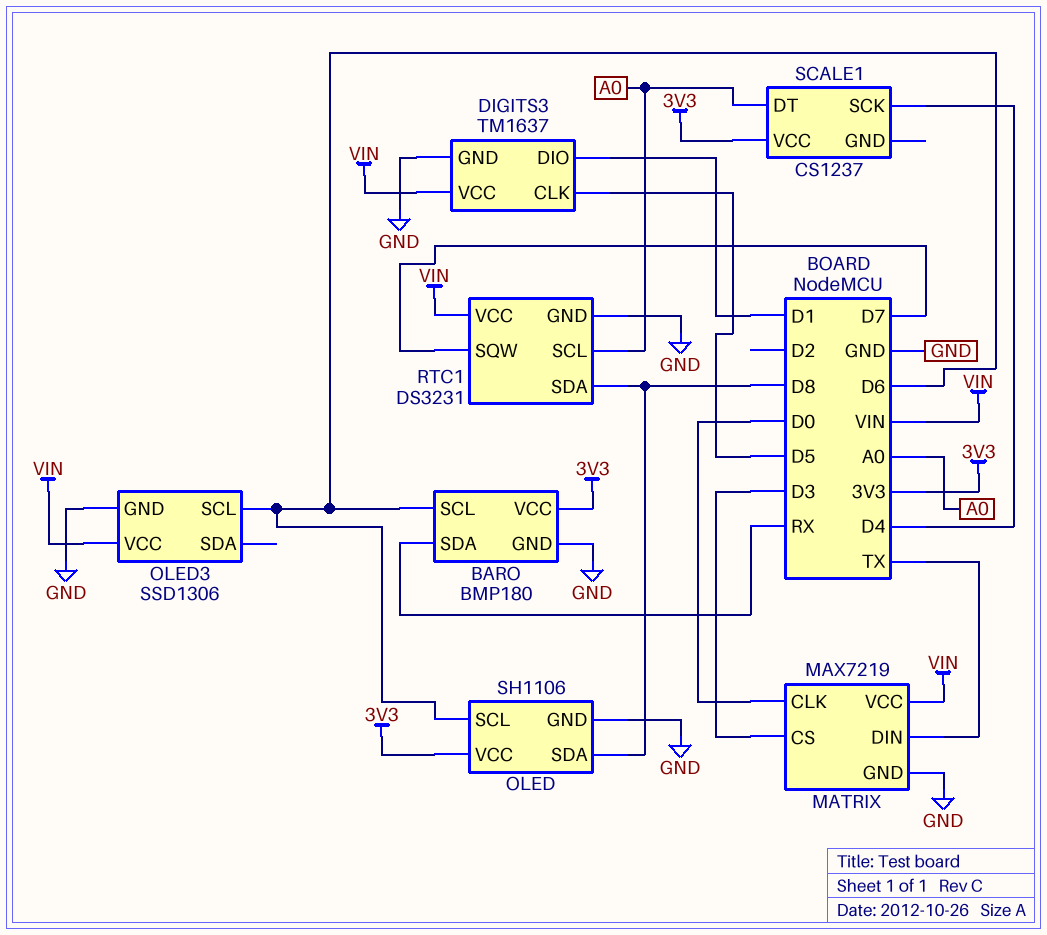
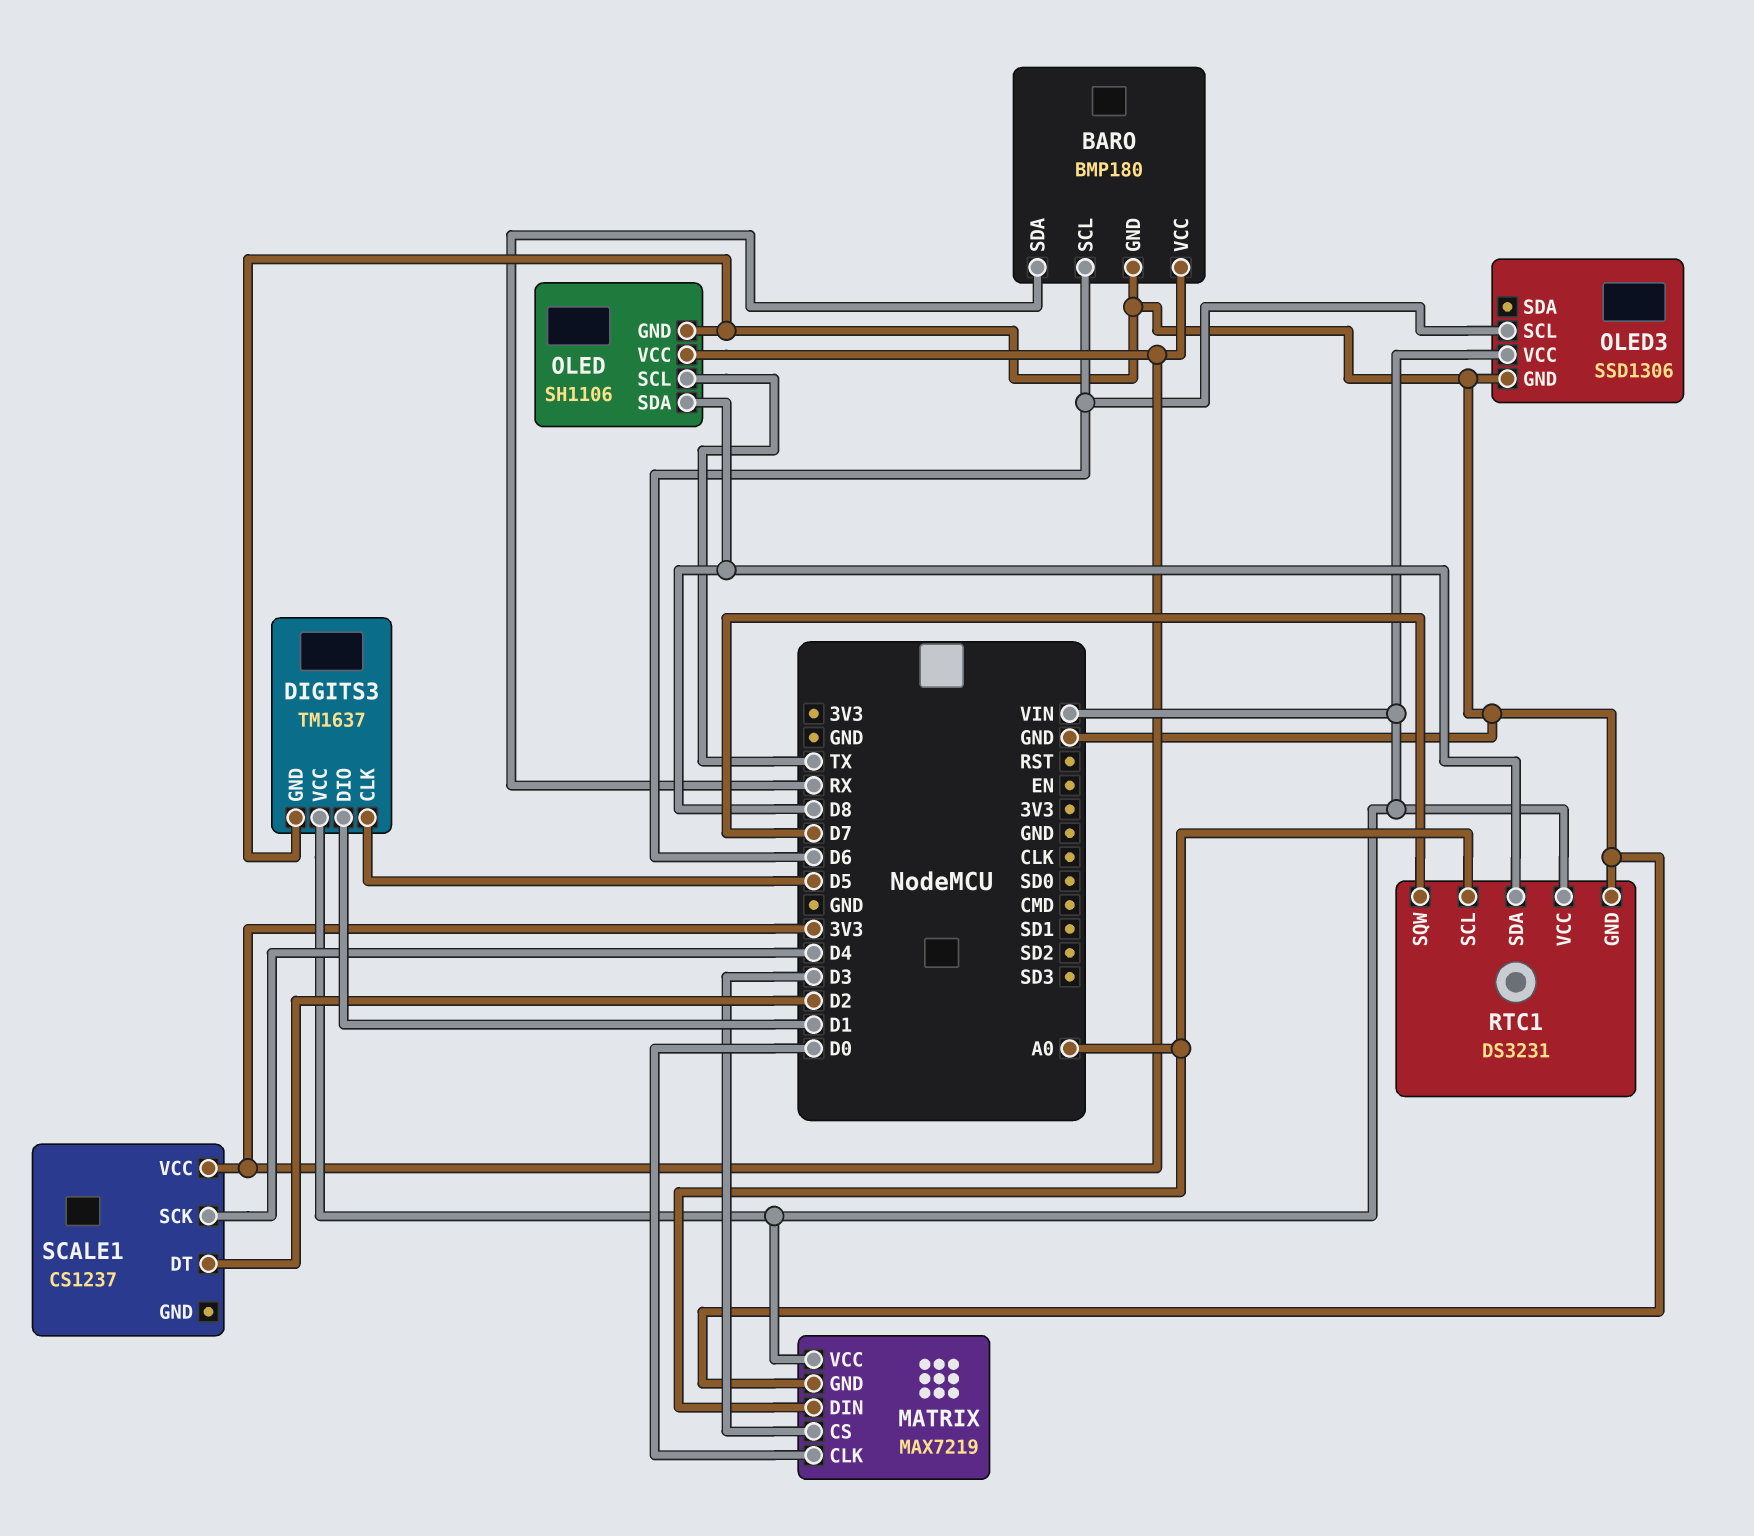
MATRIX pin DIN: TX -> A0
OLED pin SCL: D6 -> TX
SCALE1 pin DT: A0 -> D2

